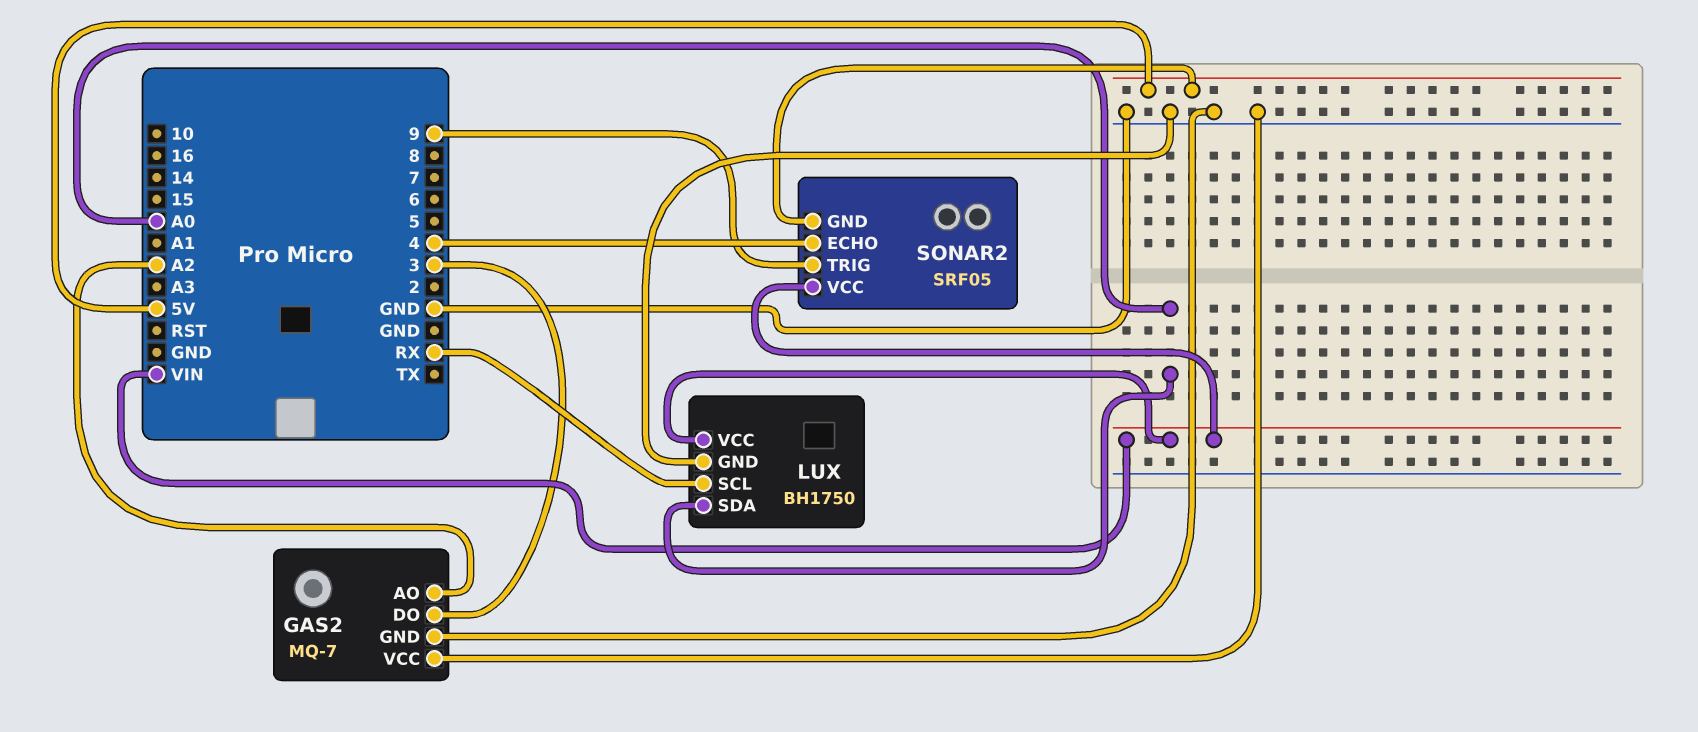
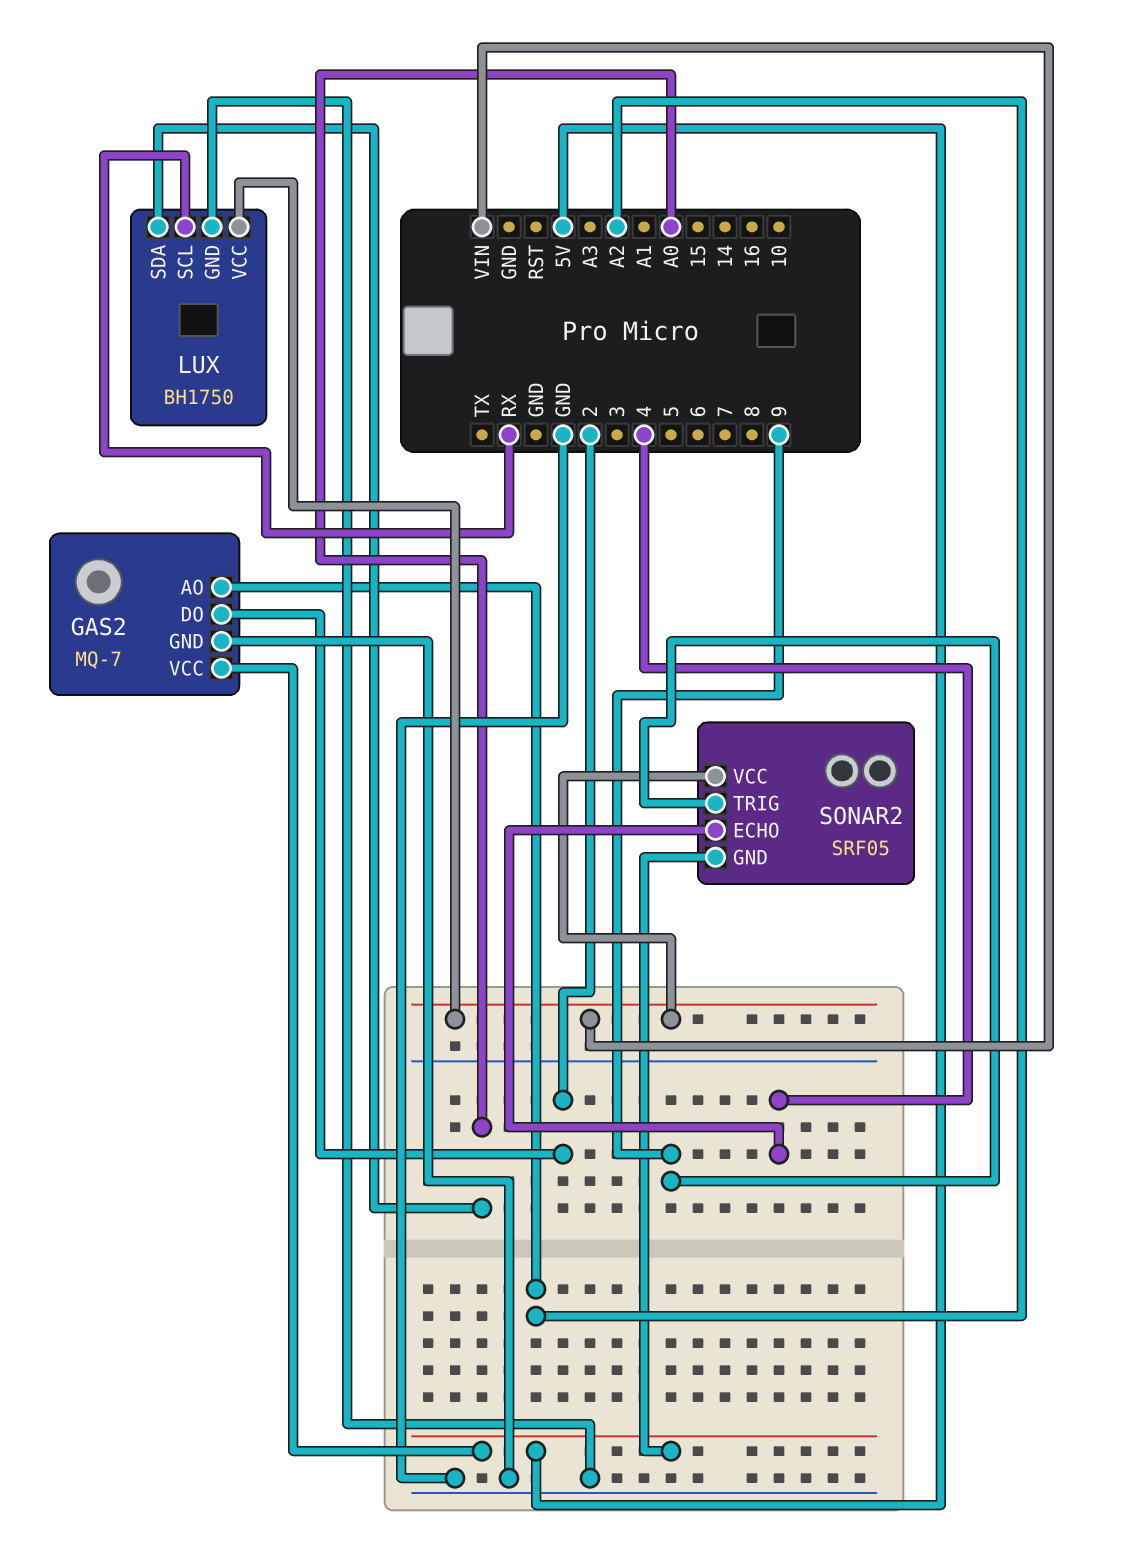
GAS2 pin DO: 3 -> 2
GAS2 pin VCC: GND -> 5V

